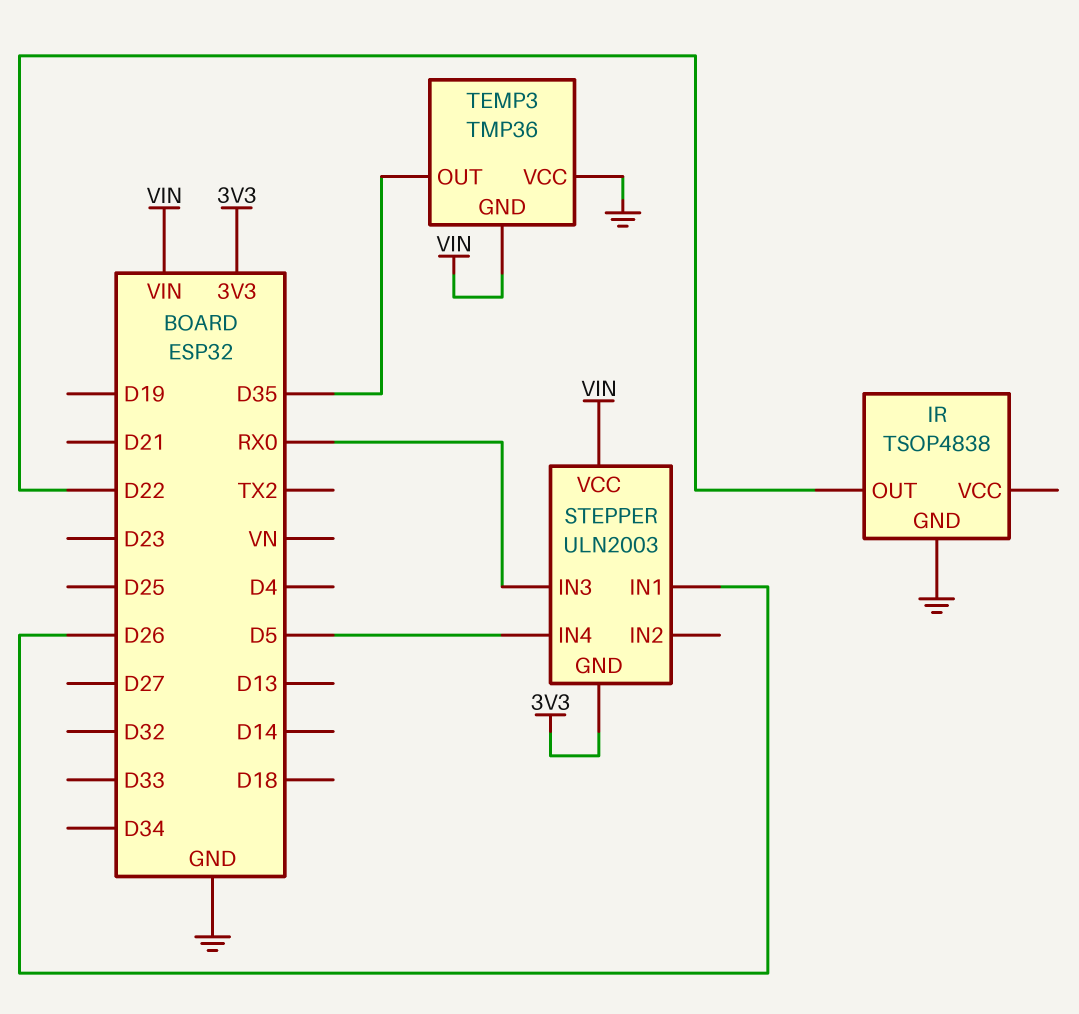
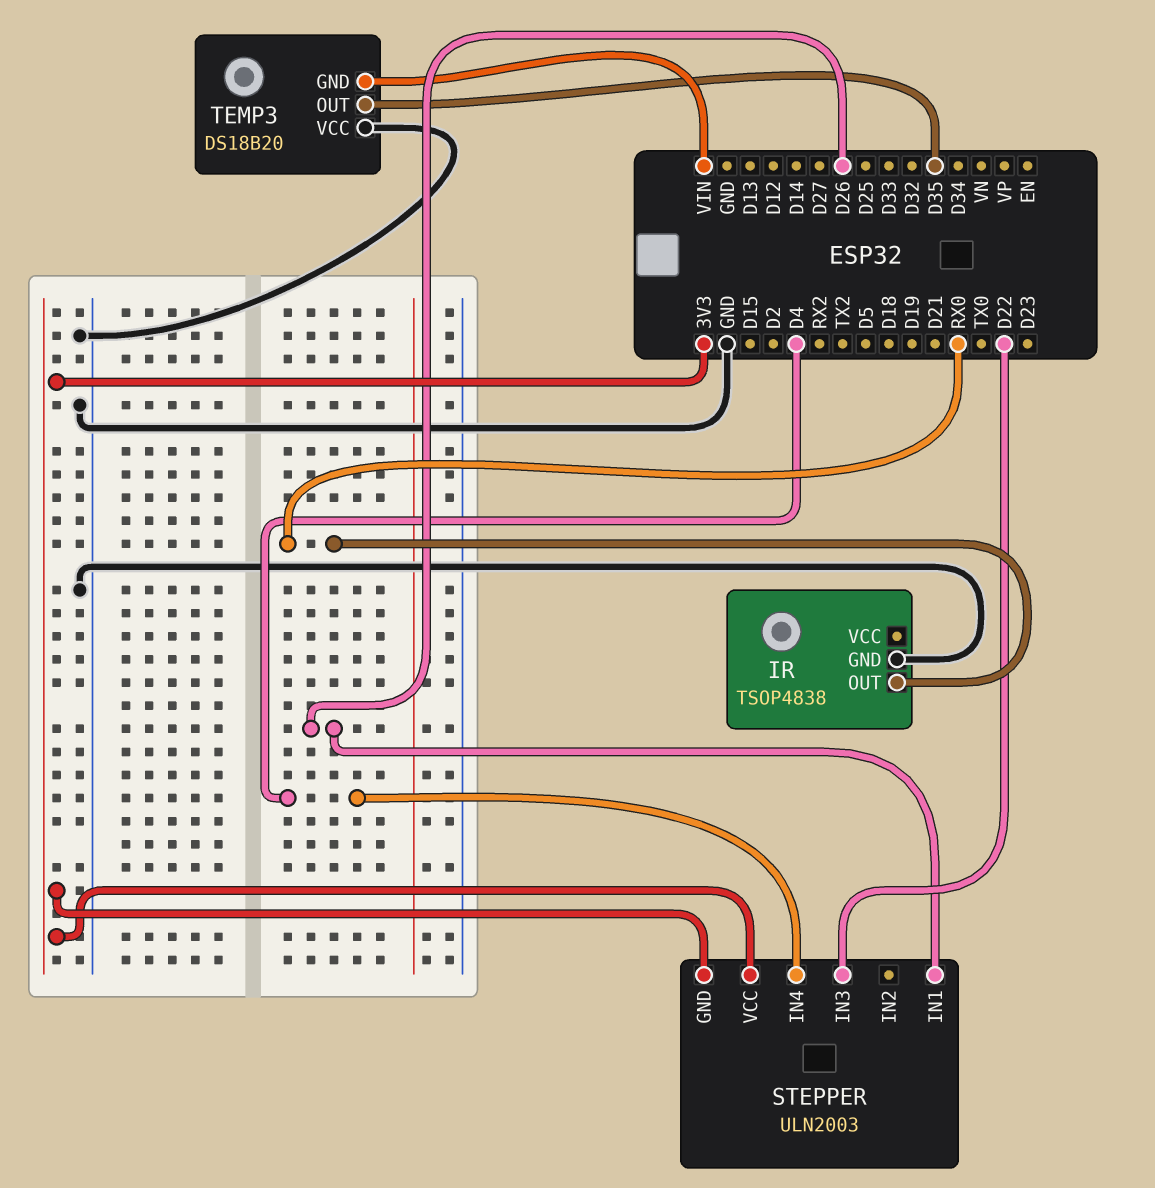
IR pin OUT: D22 -> RX0
STEPPER pin IN3: RX0 -> D22
STEPPER pin IN4: D5 -> D4
STEPPER pin VCC: VIN -> 3V3
TEMP3: TMP36 -> DS18B20

